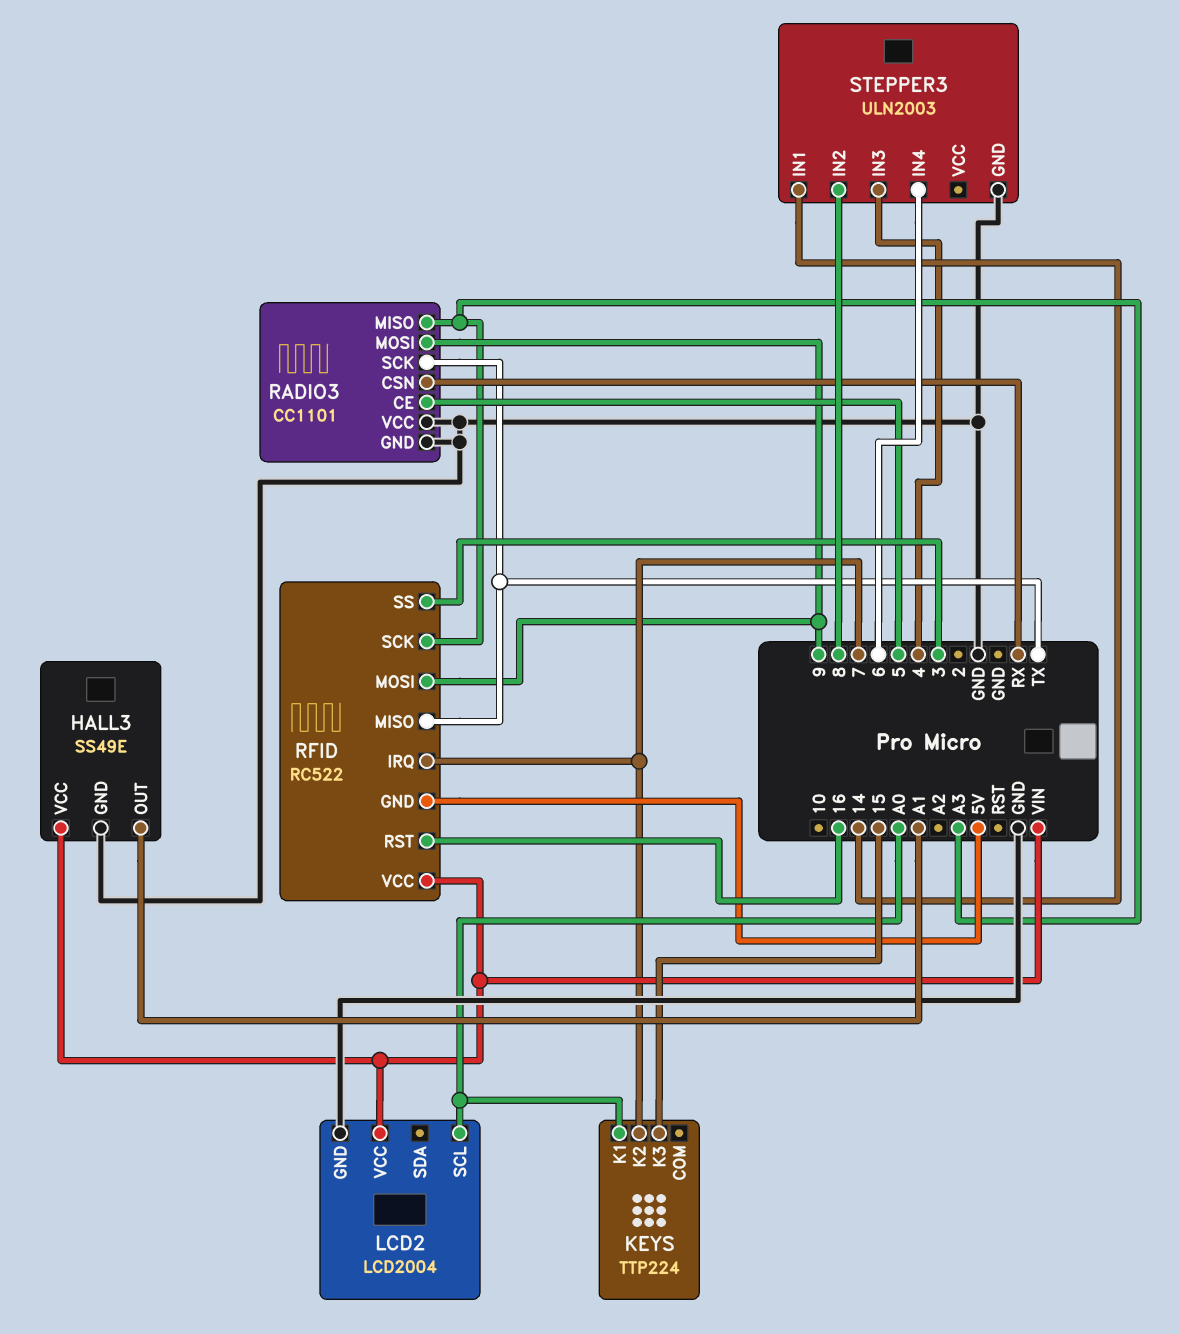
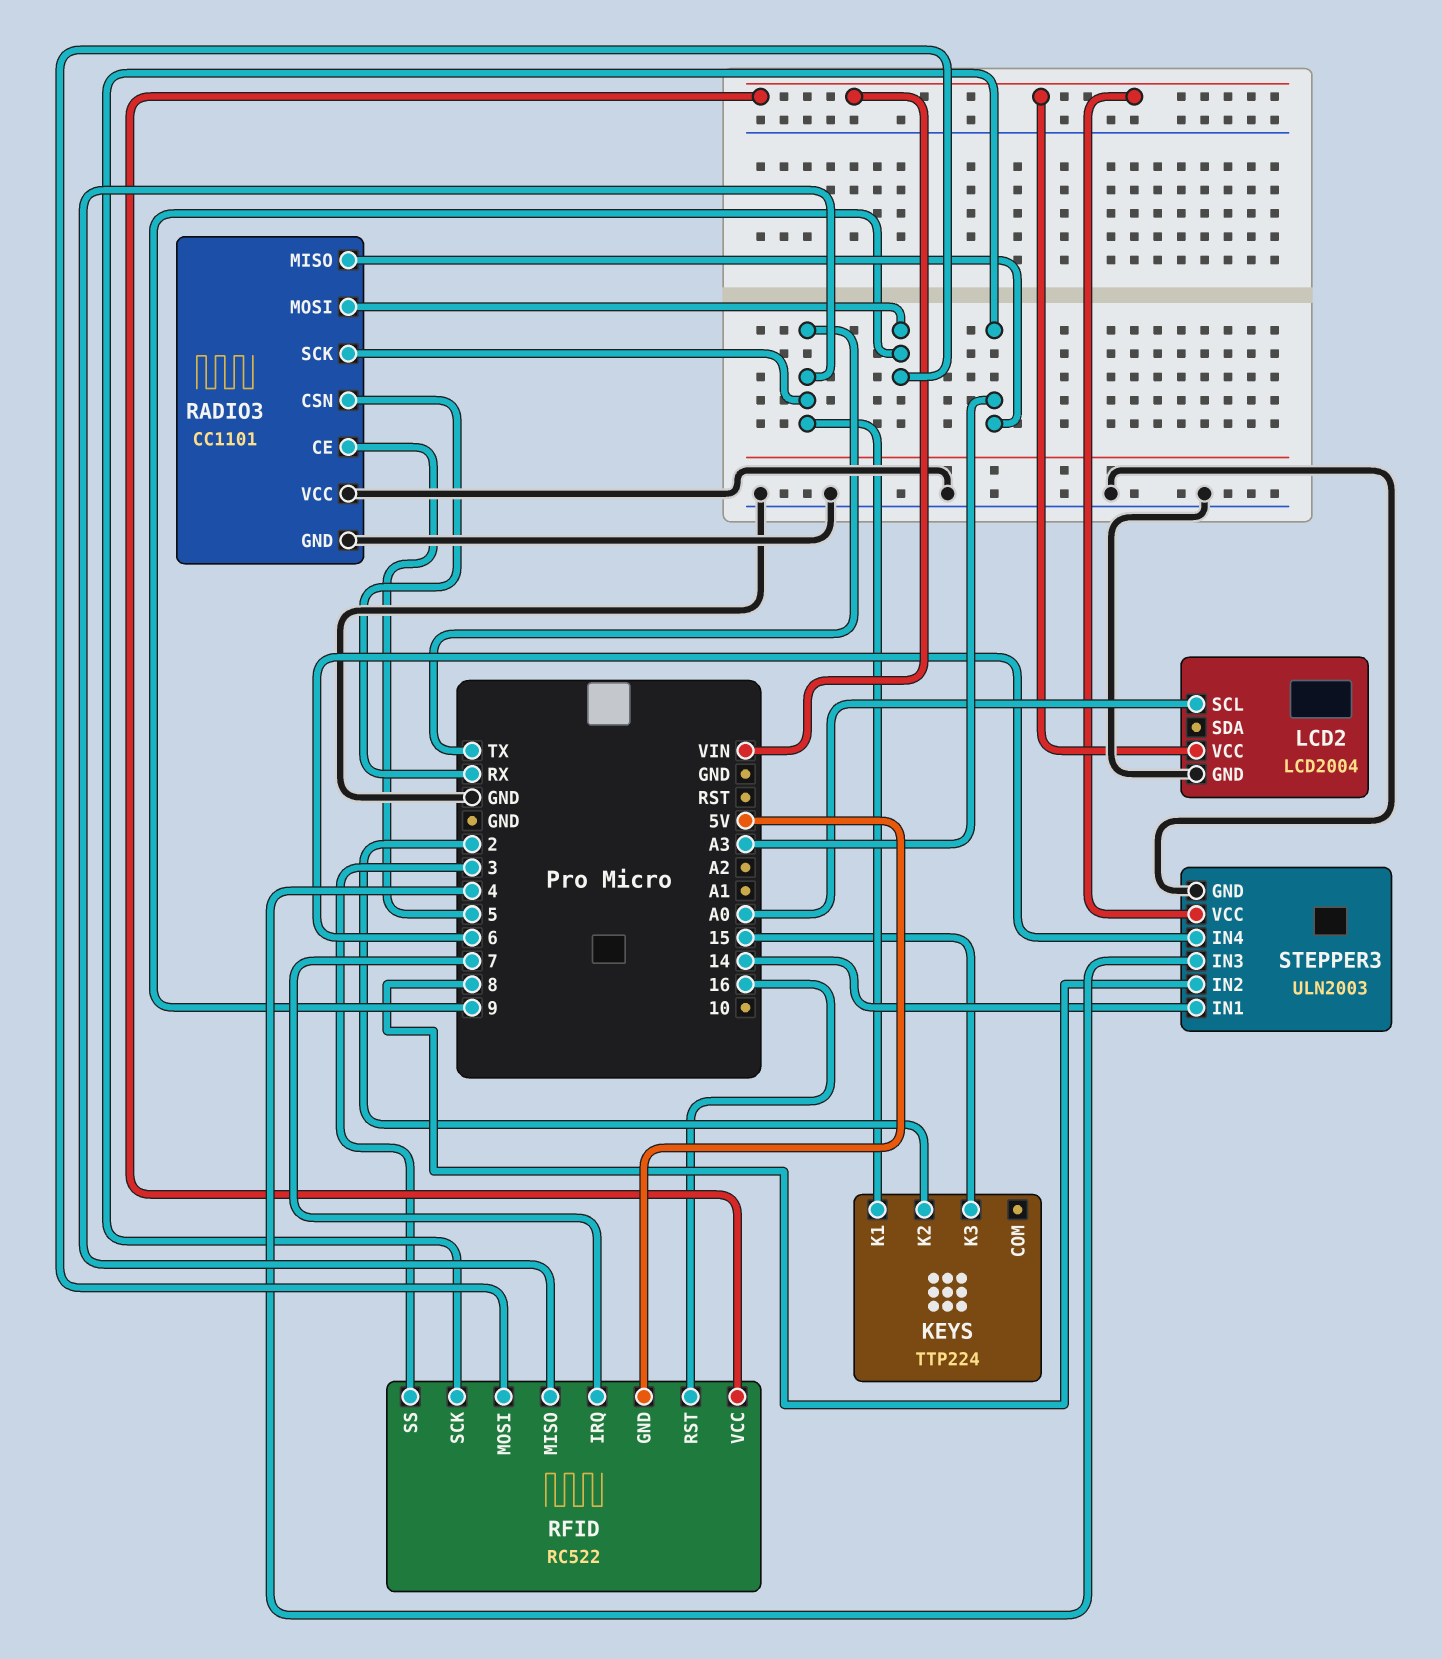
HALL3: SS49E -> none
HALL3 pin GND: GND -> none
HALL3 pin OUT: A1 -> none
HALL3 pin VCC: VIN -> none
KEYS pin K1: A0 -> TX
KEYS pin K2: 7 -> 2
STEPPER3 pin VCC: none -> VIN

